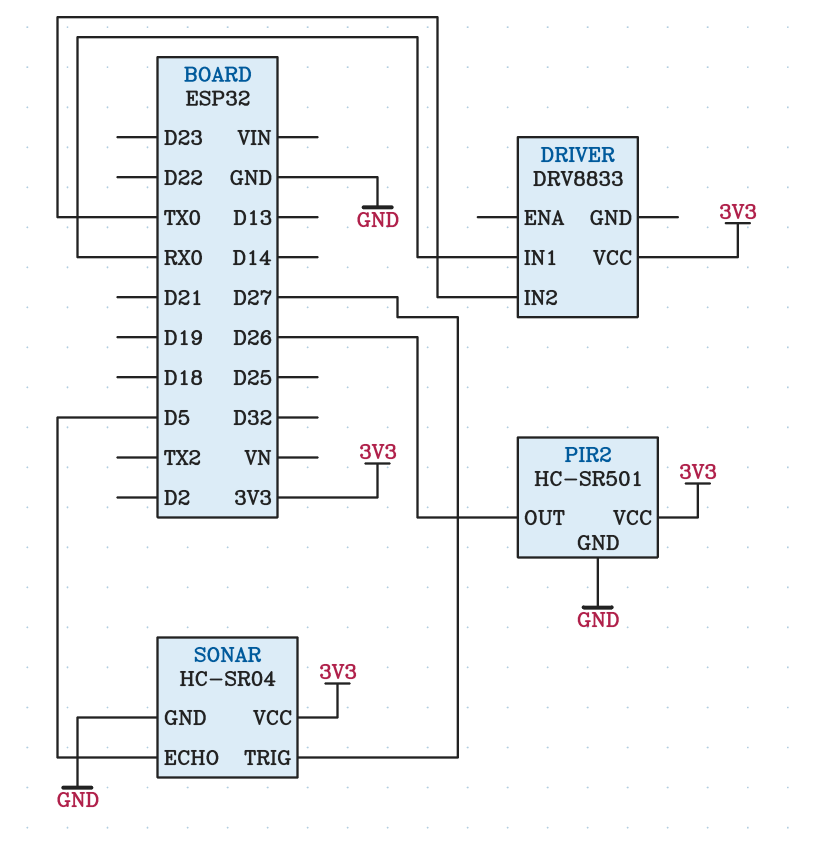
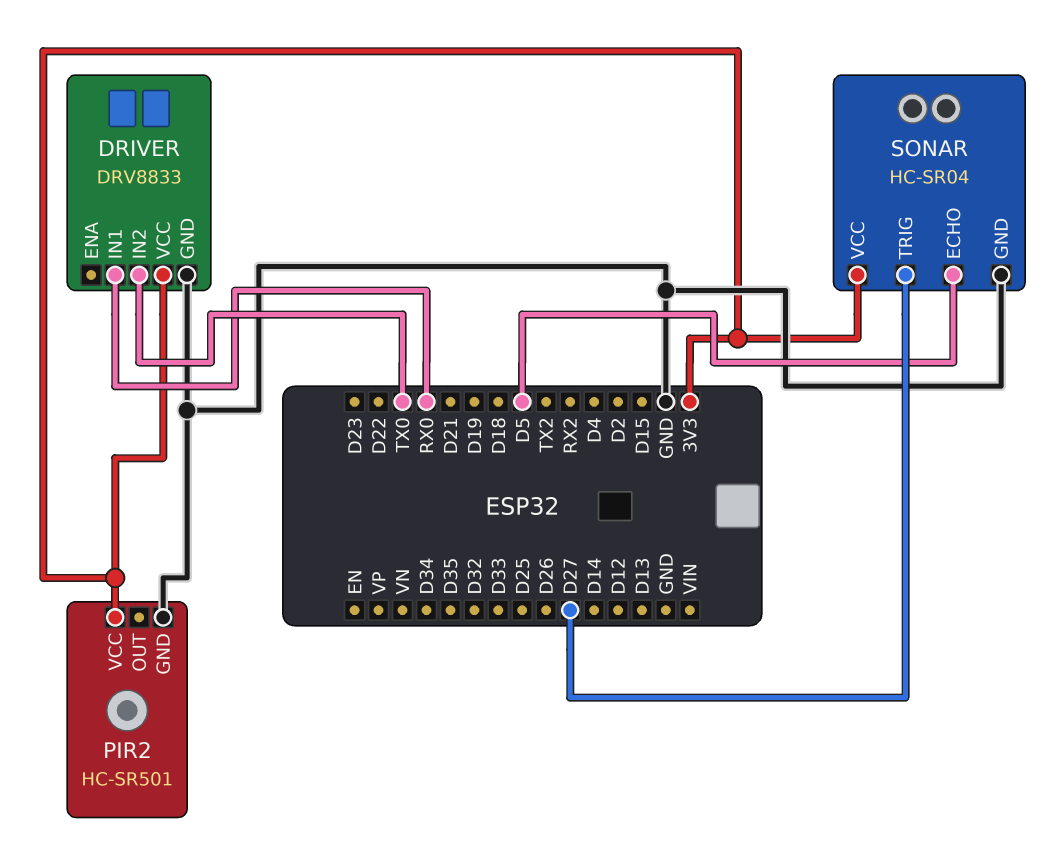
DRIVER pin GND: none -> GND
PIR2 pin OUT: D26 -> none

